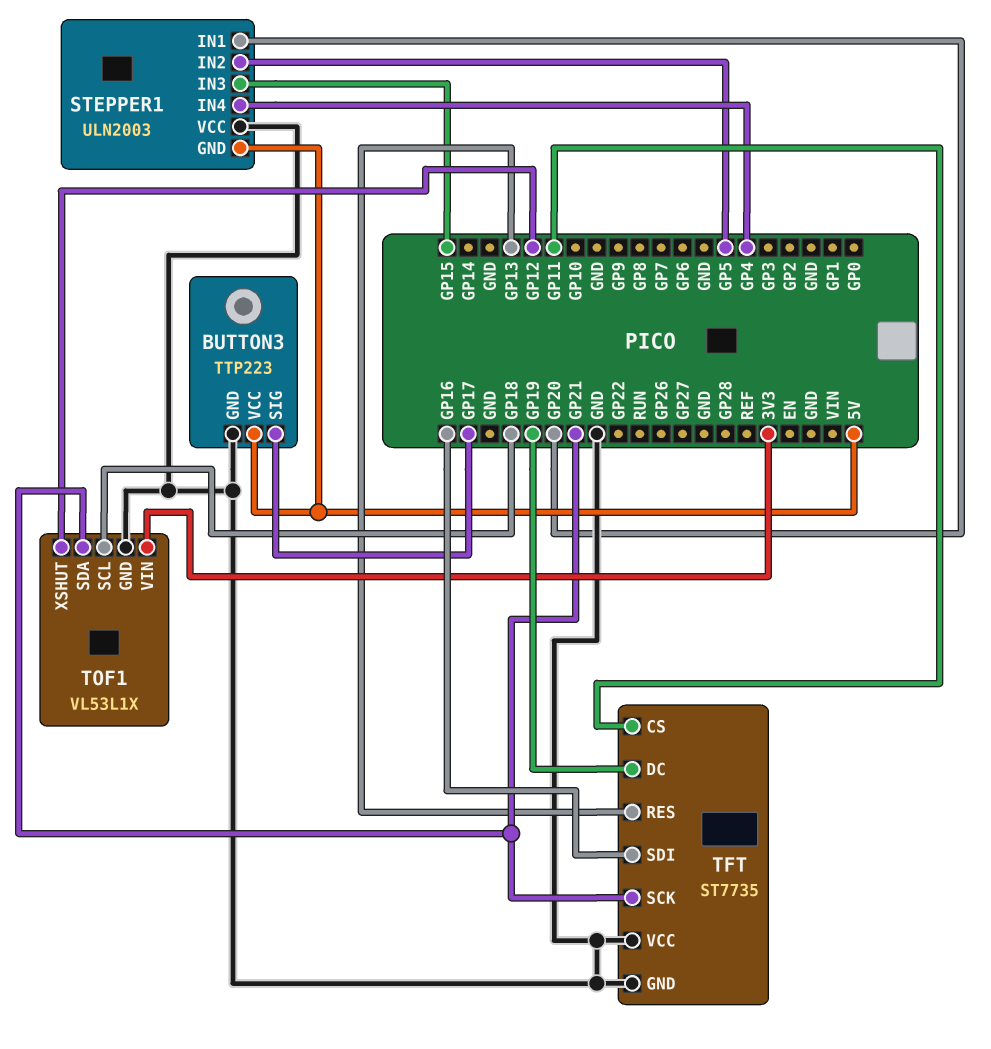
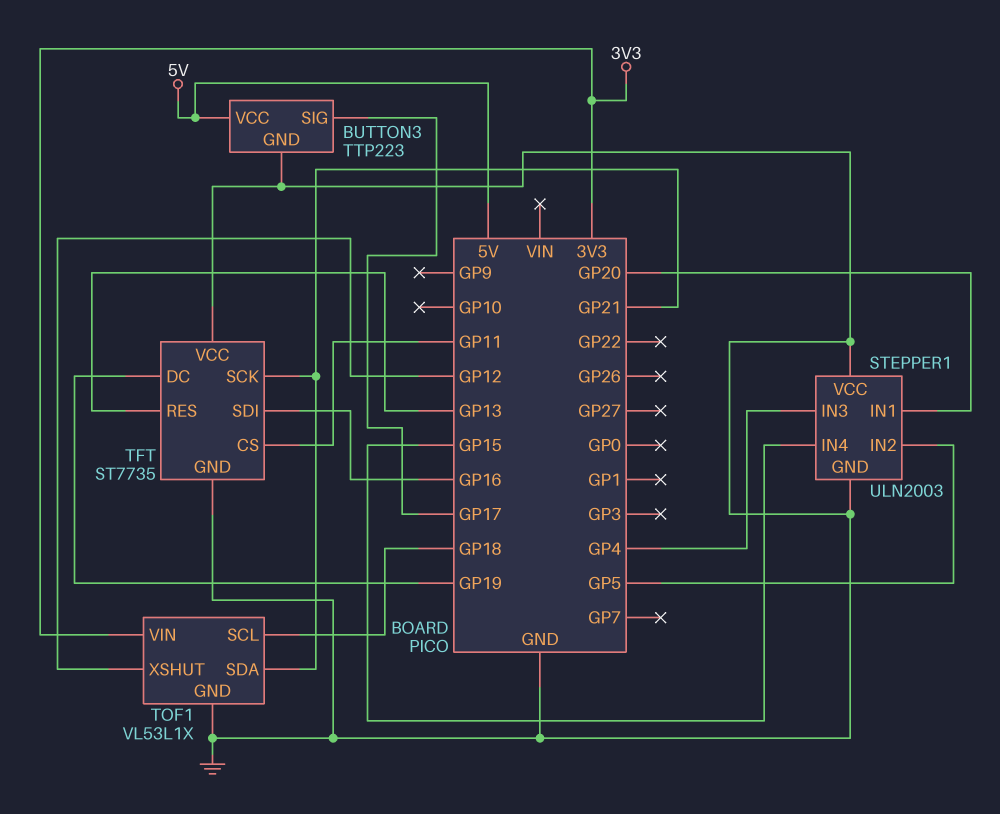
STEPPER1 pin GND: 5V -> GND
STEPPER1 pin IN3: GP15 -> GP4
STEPPER1 pin IN4: GP4 -> GP15

